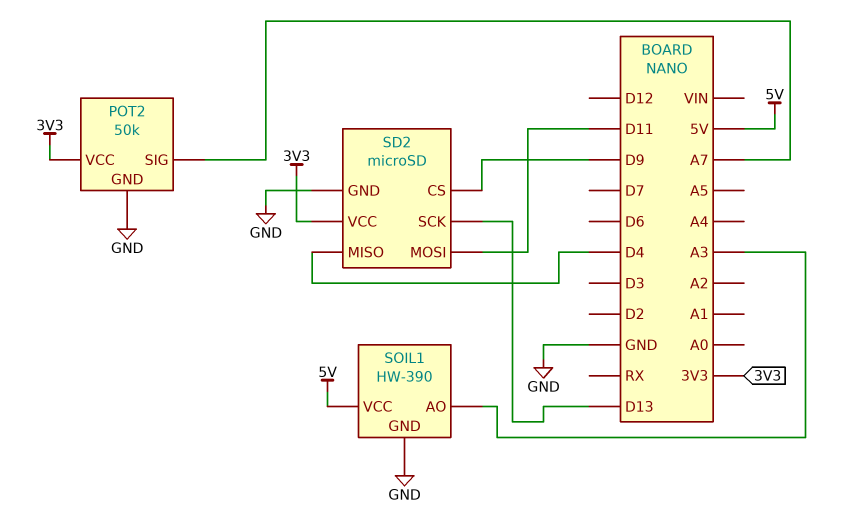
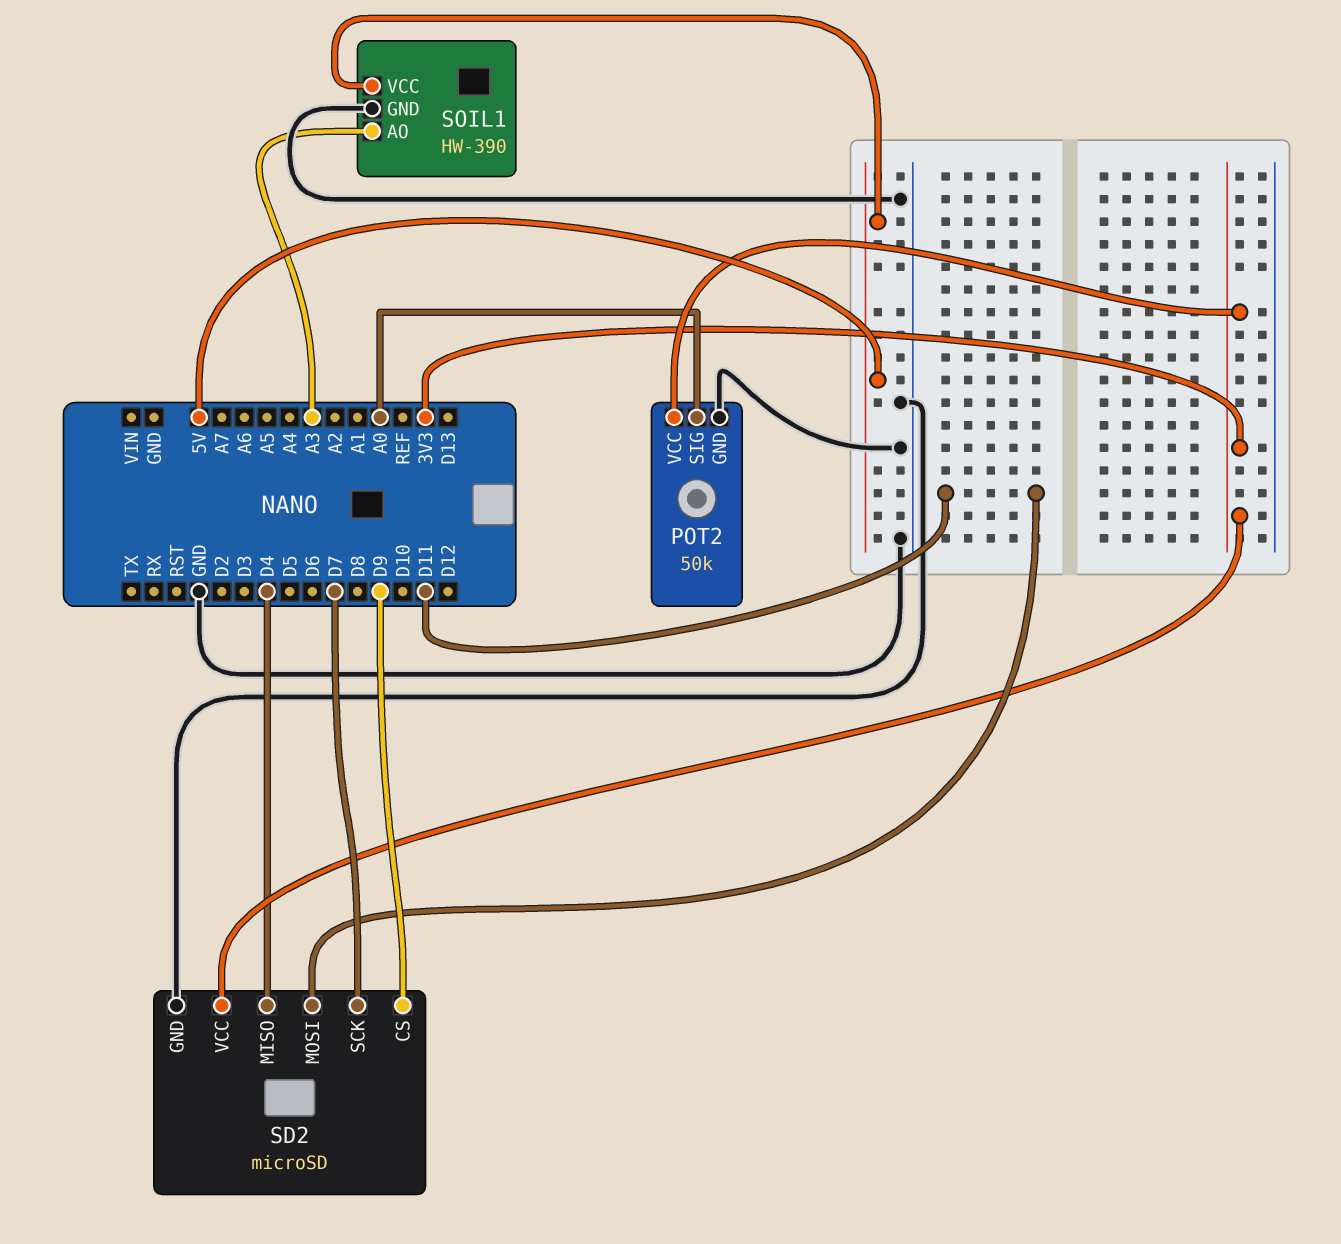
POT2 pin SIG: A7 -> A0
SD2 pin SCK: D13 -> D7

